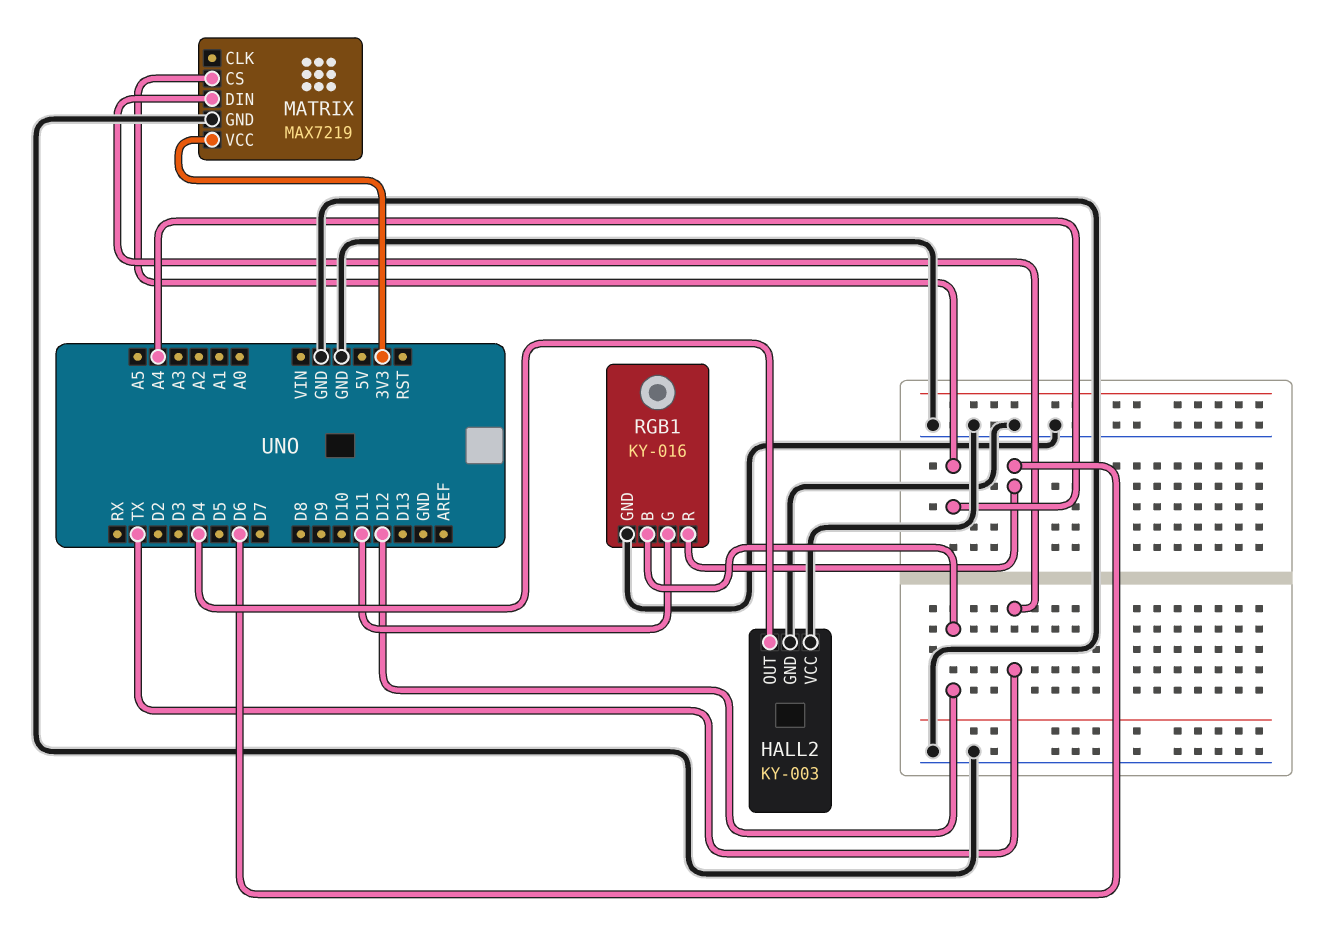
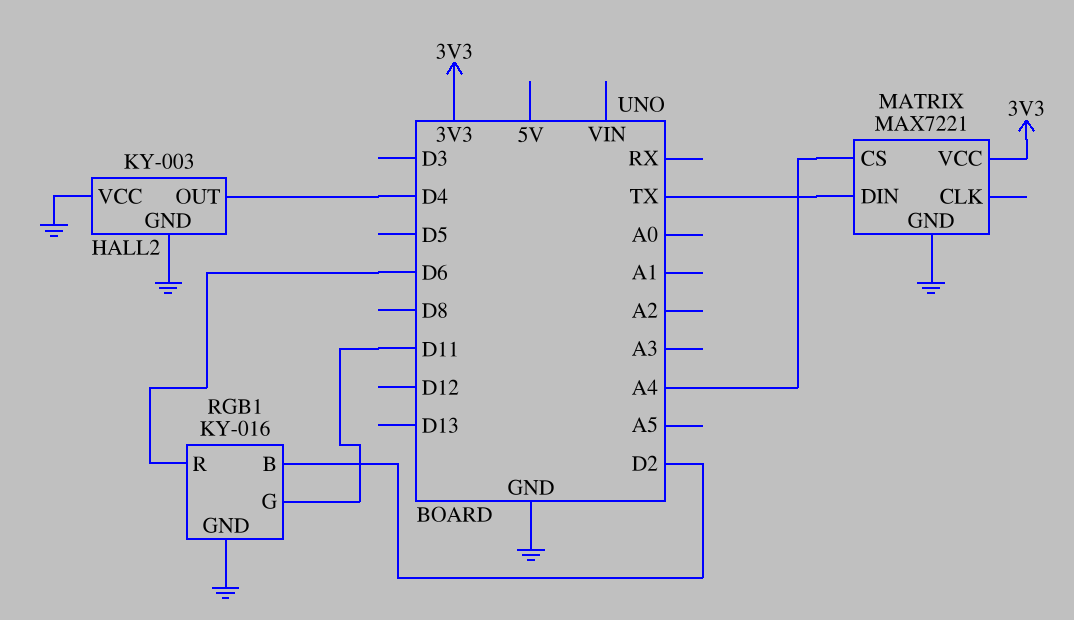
MATRIX: MAX7219 -> MAX7221
RGB1 pin B: D12 -> D2

